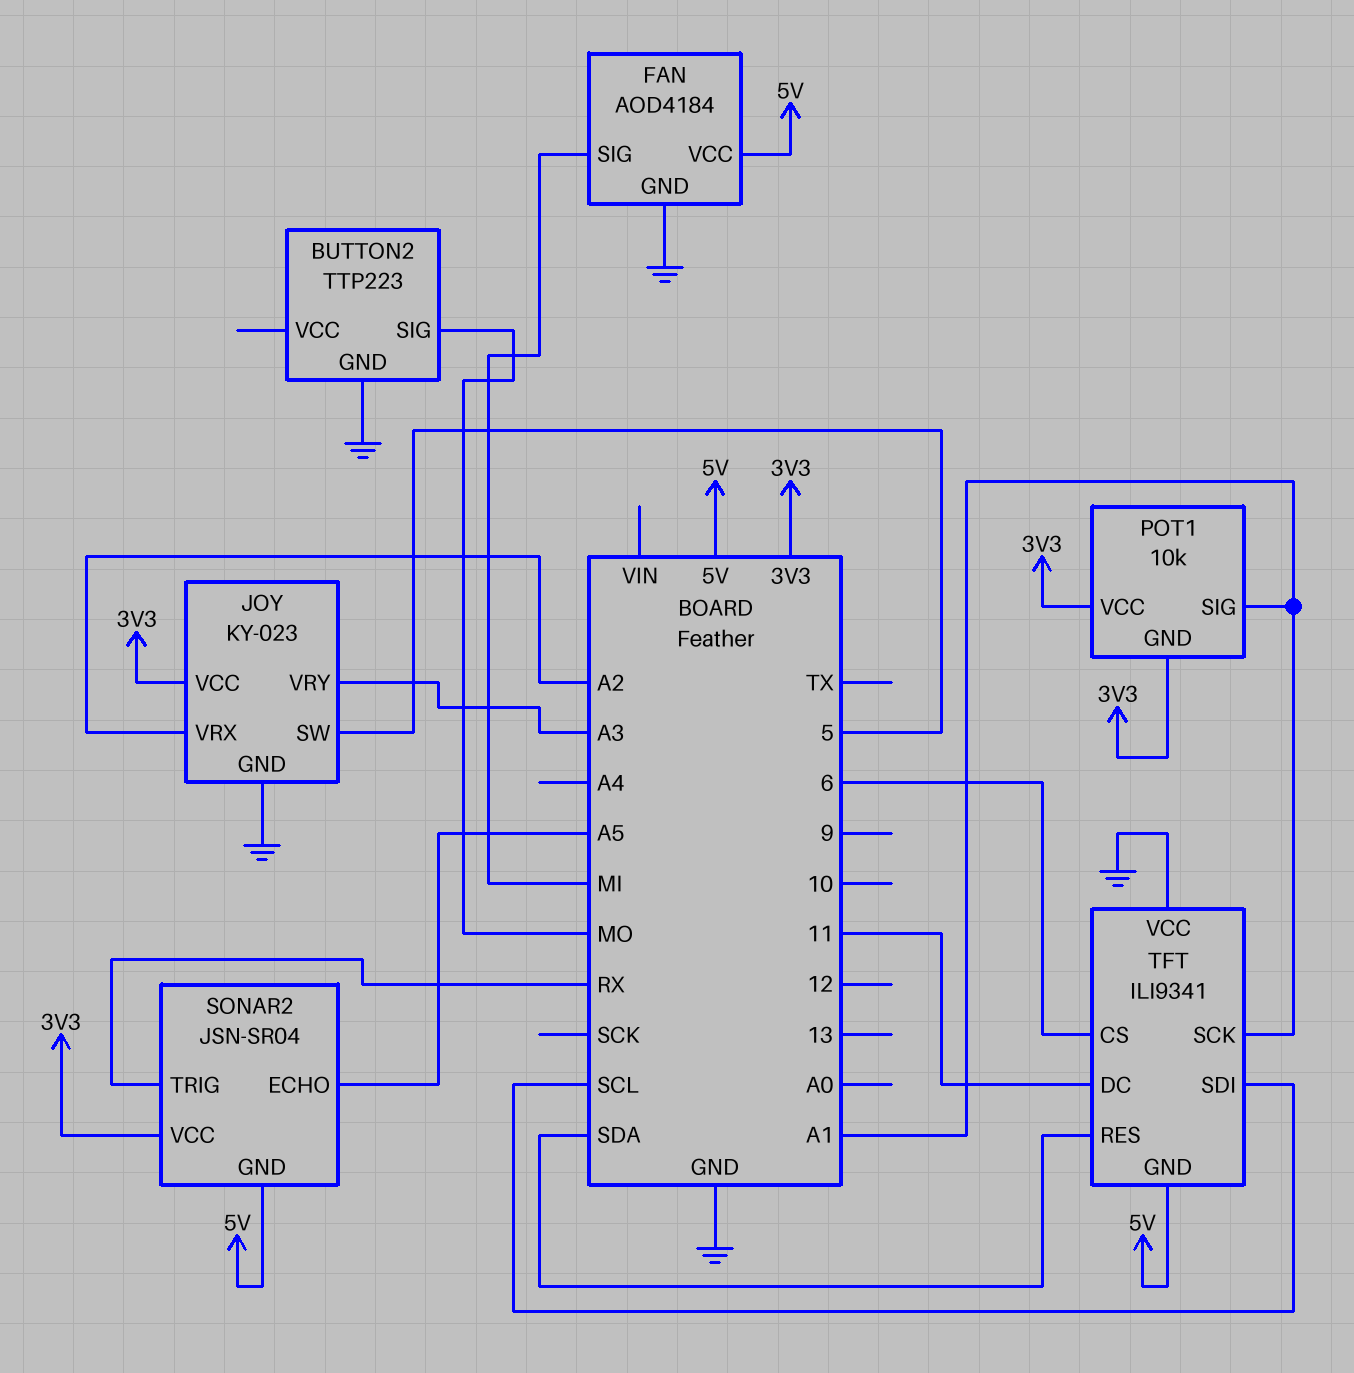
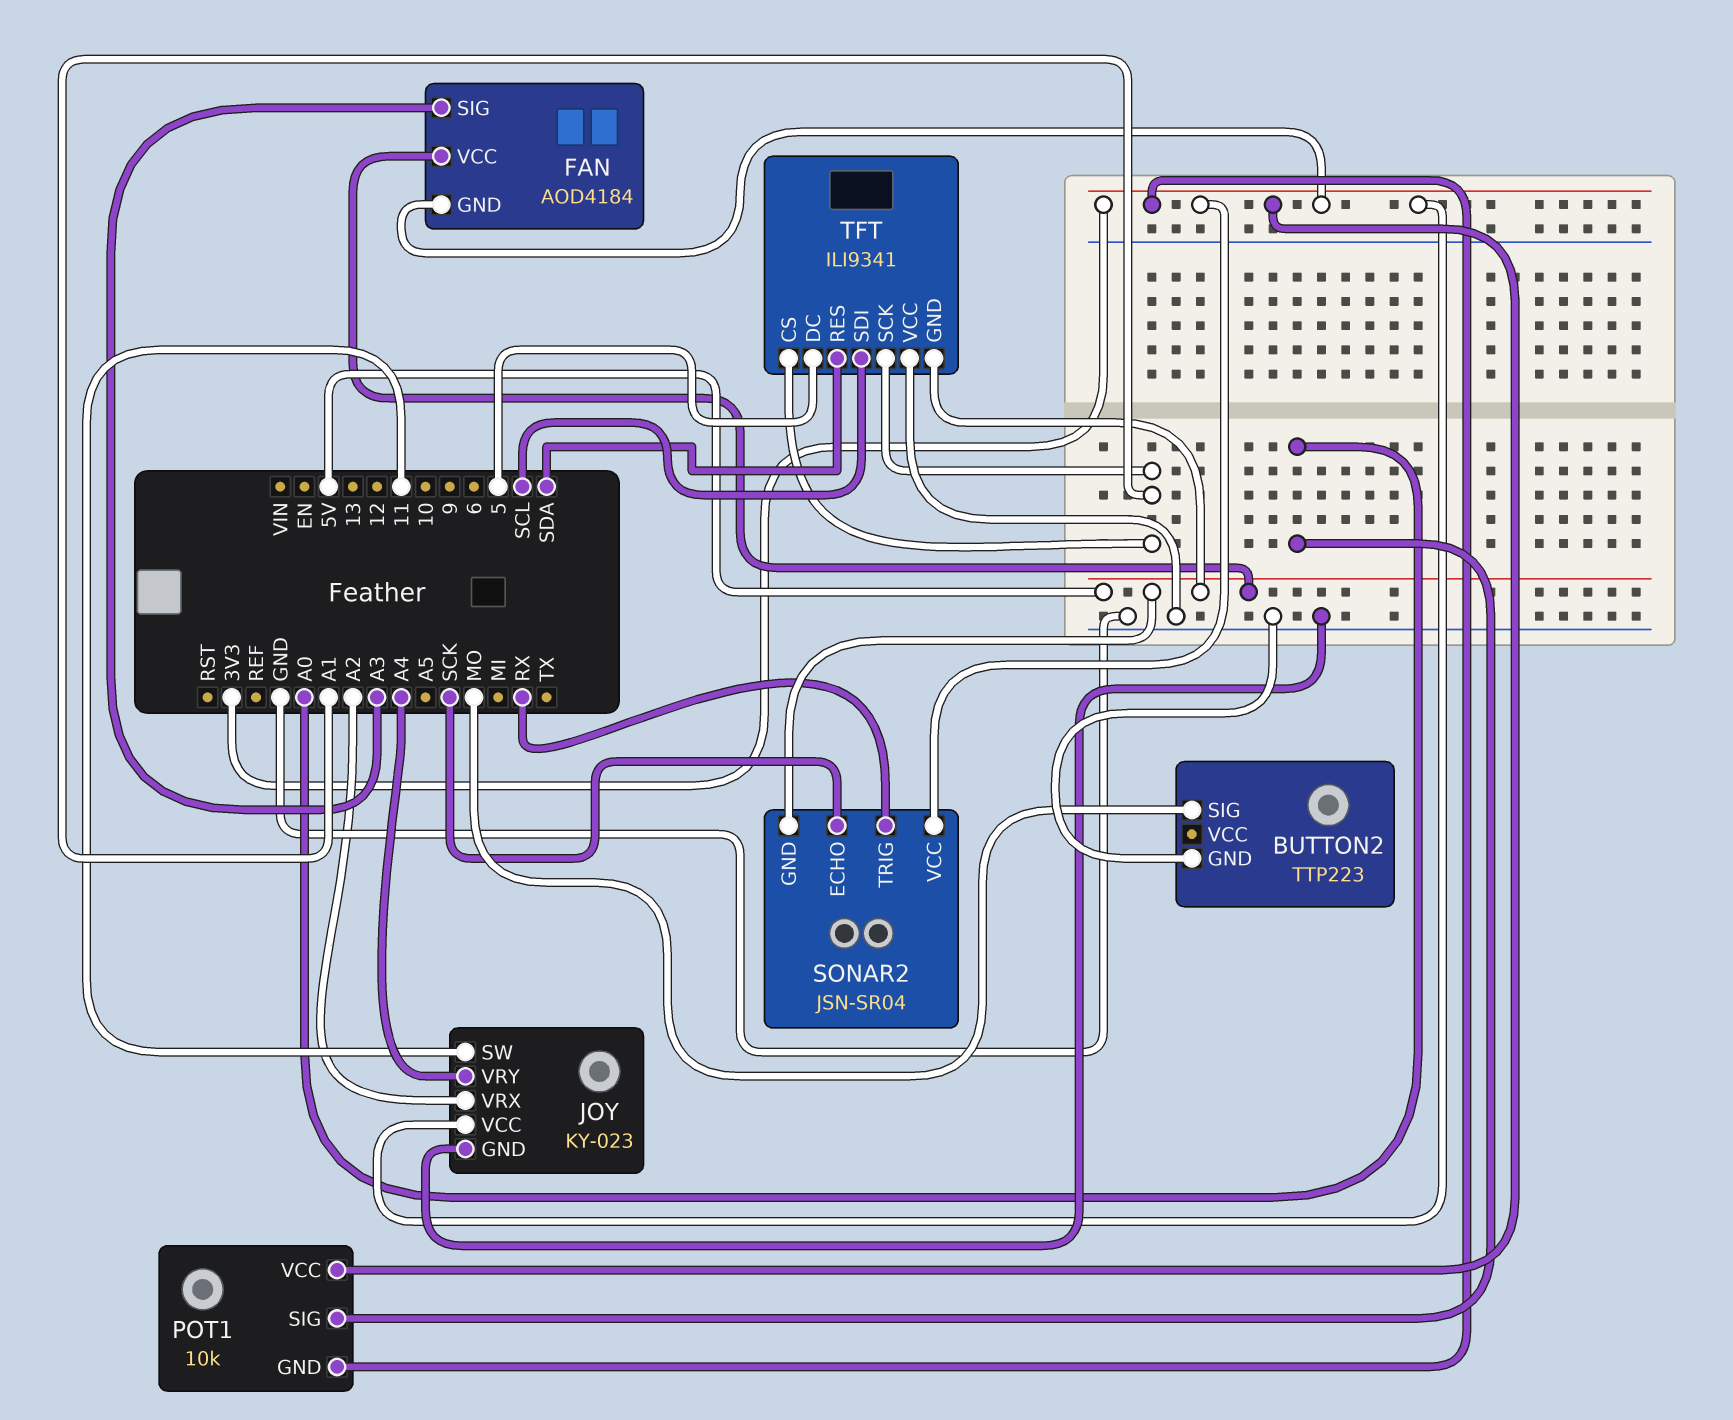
FAN pin GND: GND -> 3V3
FAN pin SIG: MI -> A3
JOY pin SW: 5 -> 11
JOY pin VRY: A3 -> A4
POT1 pin SIG: A1 -> A0
SONAR2 pin ECHO: A5 -> SCK
TFT pin CS: 6 -> A1
TFT pin DC: 11 -> 5

